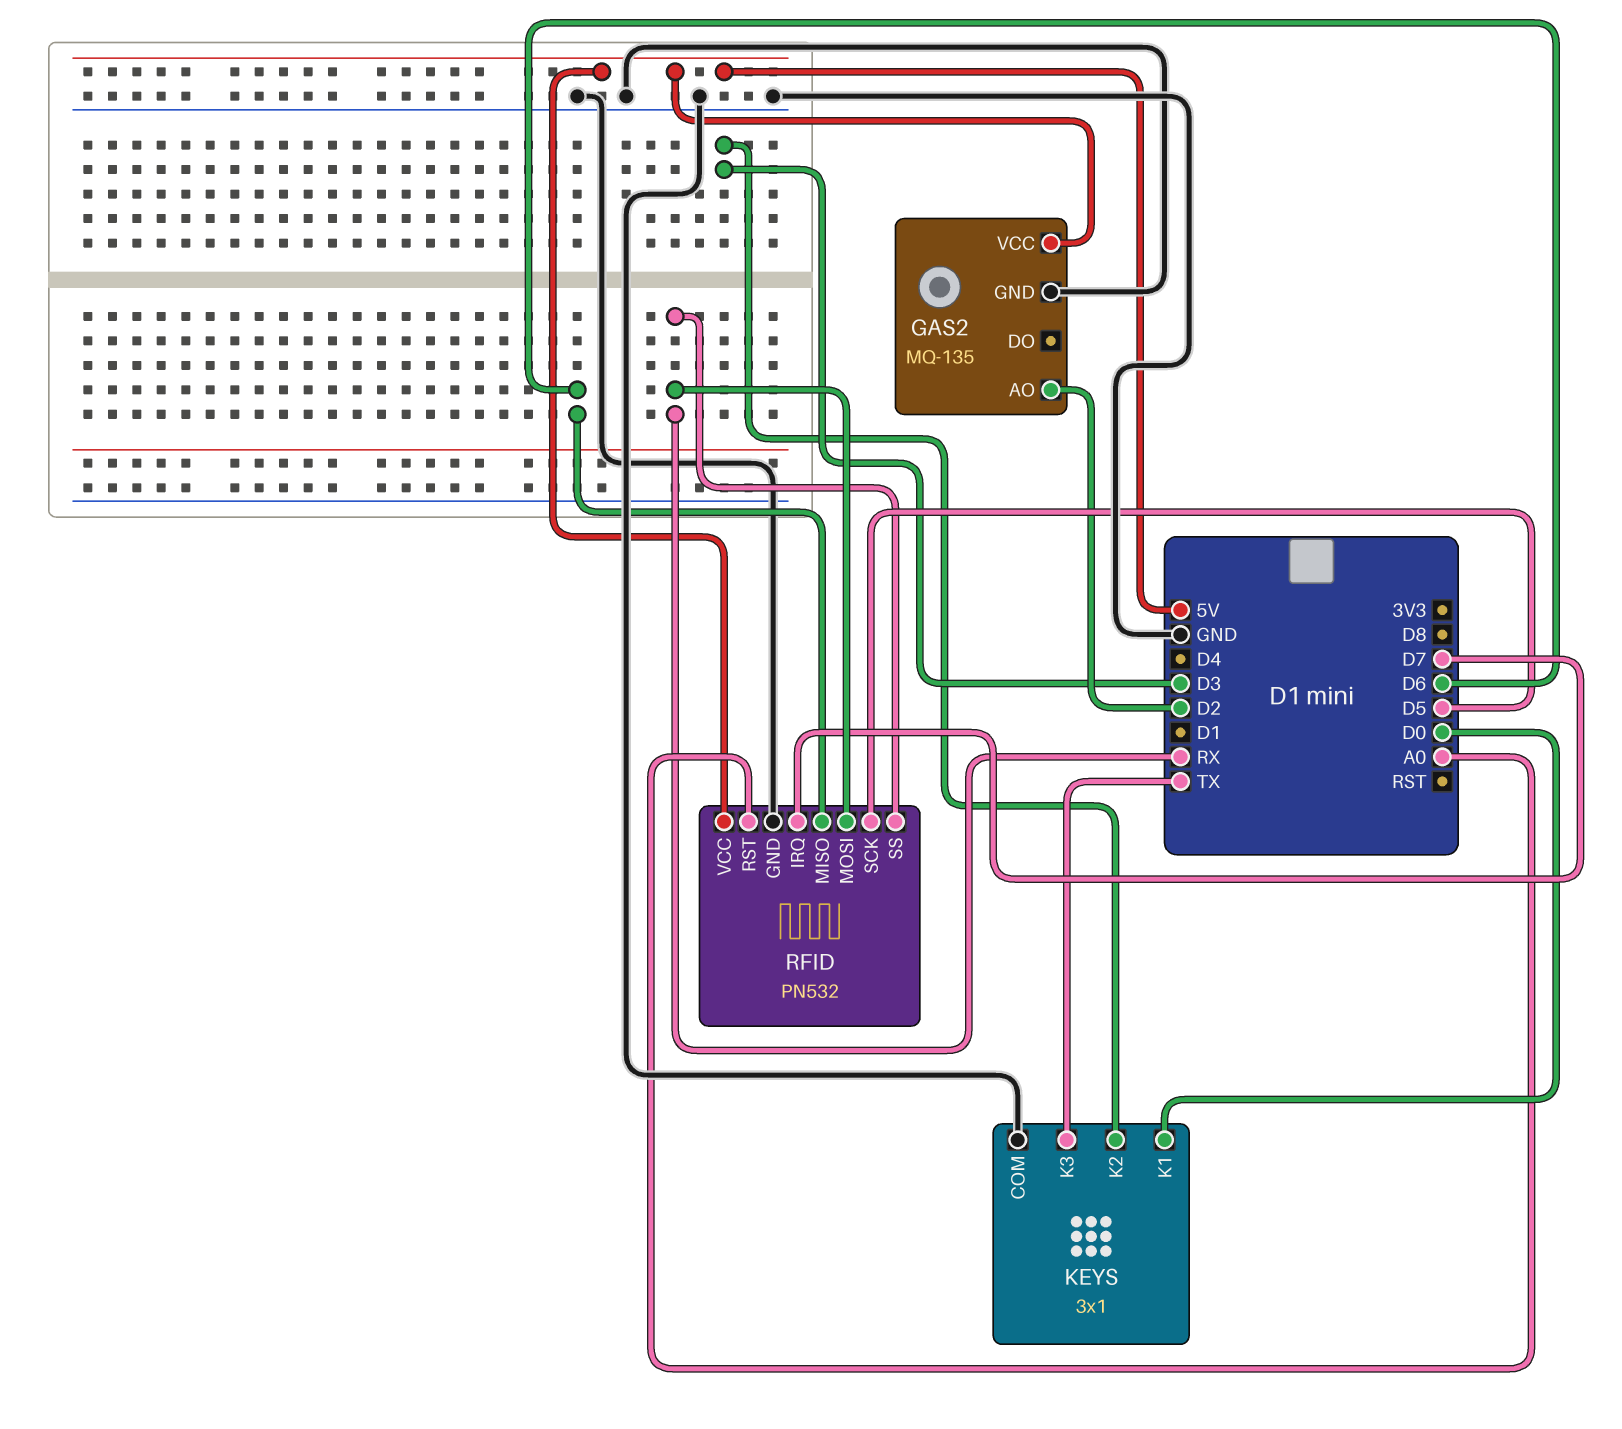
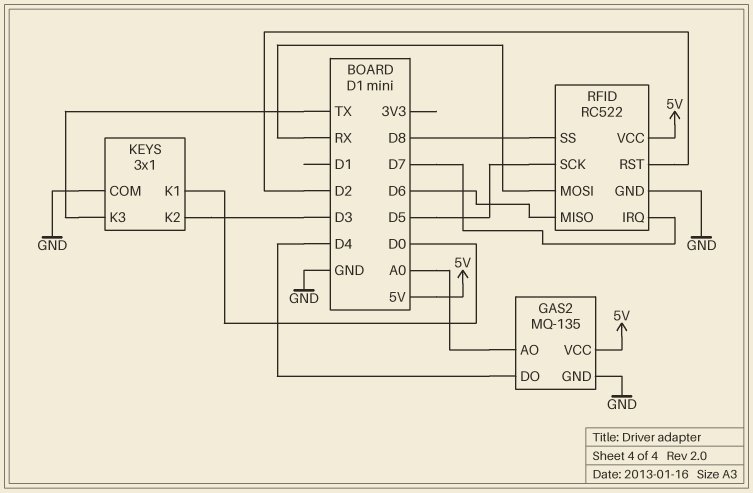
GAS2 pin AO: D2 -> A0
GAS2 pin DO: none -> D4
RFID: PN532 -> RC522
RFID pin RST: A0 -> D2
RFID pin SS: RX -> D8

